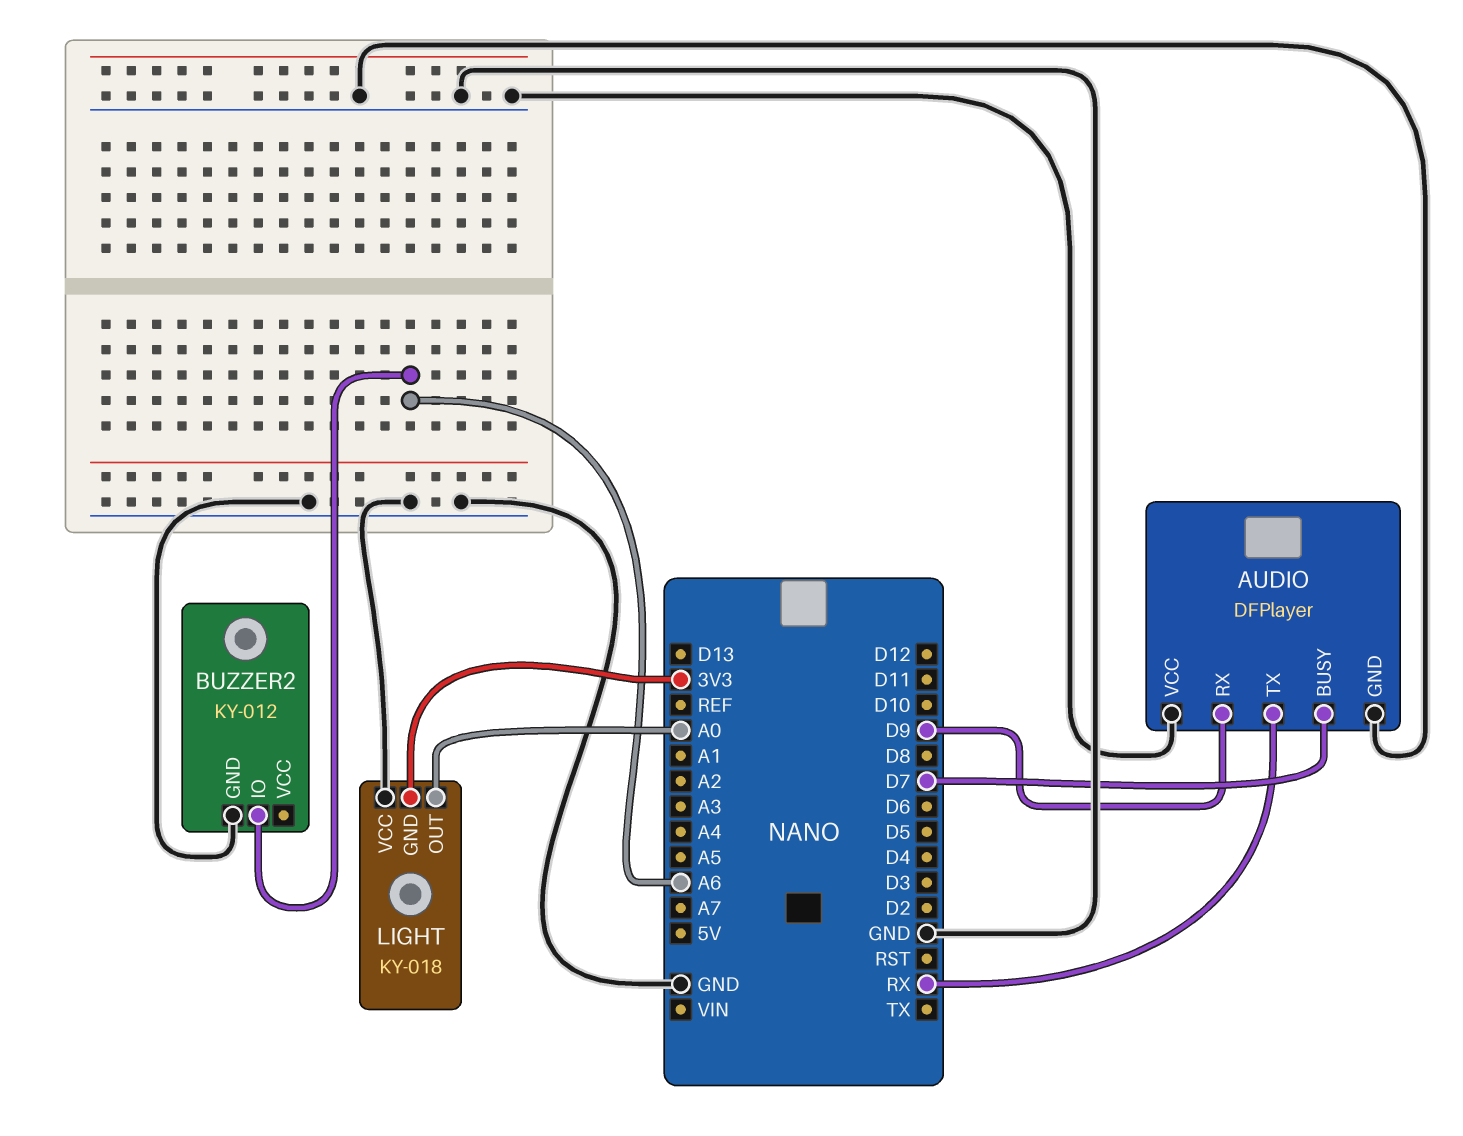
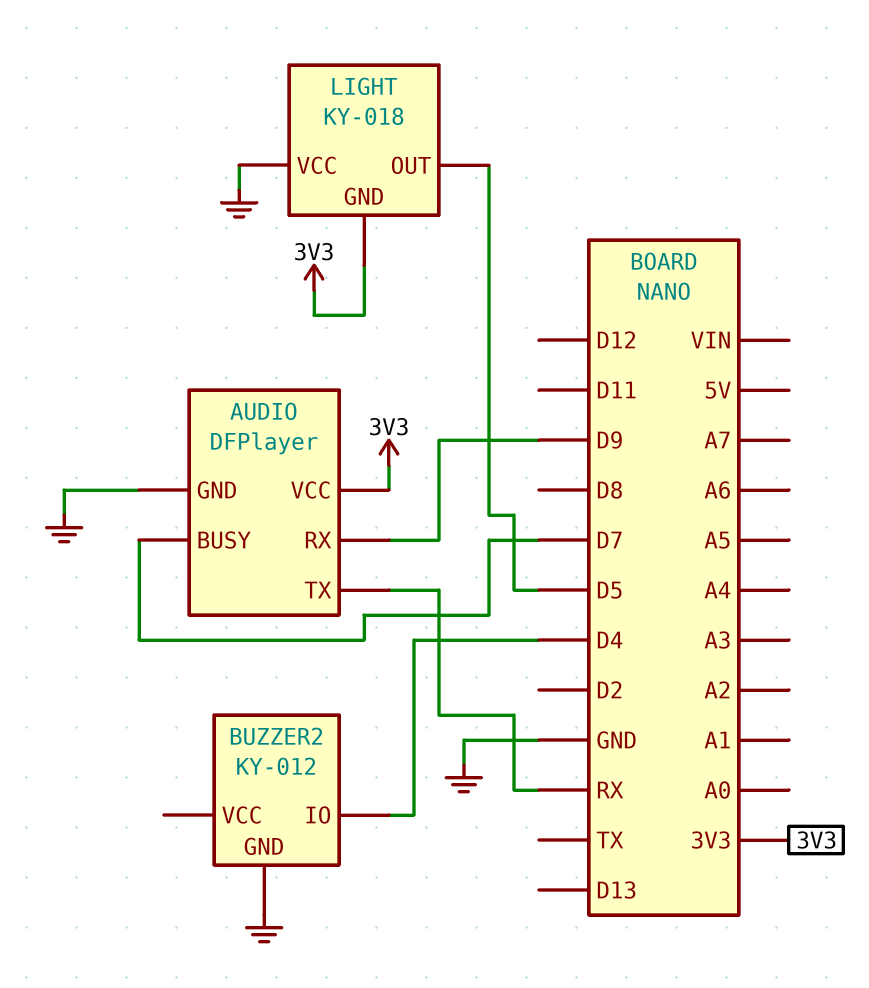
AUDIO pin VCC: GND -> 3V3
BUZZER2 pin IO: A6 -> D4
LIGHT pin OUT: A0 -> D5

